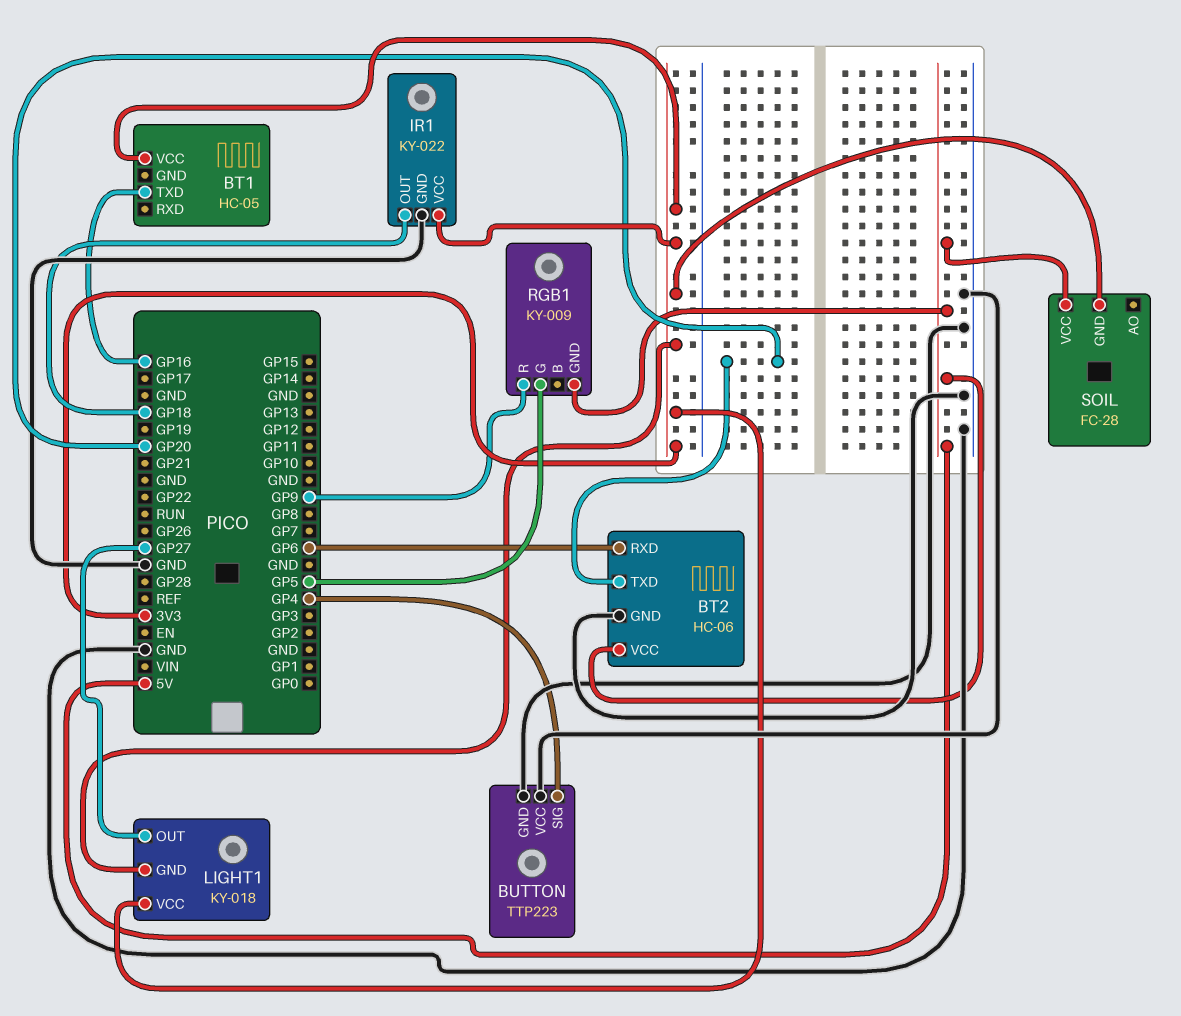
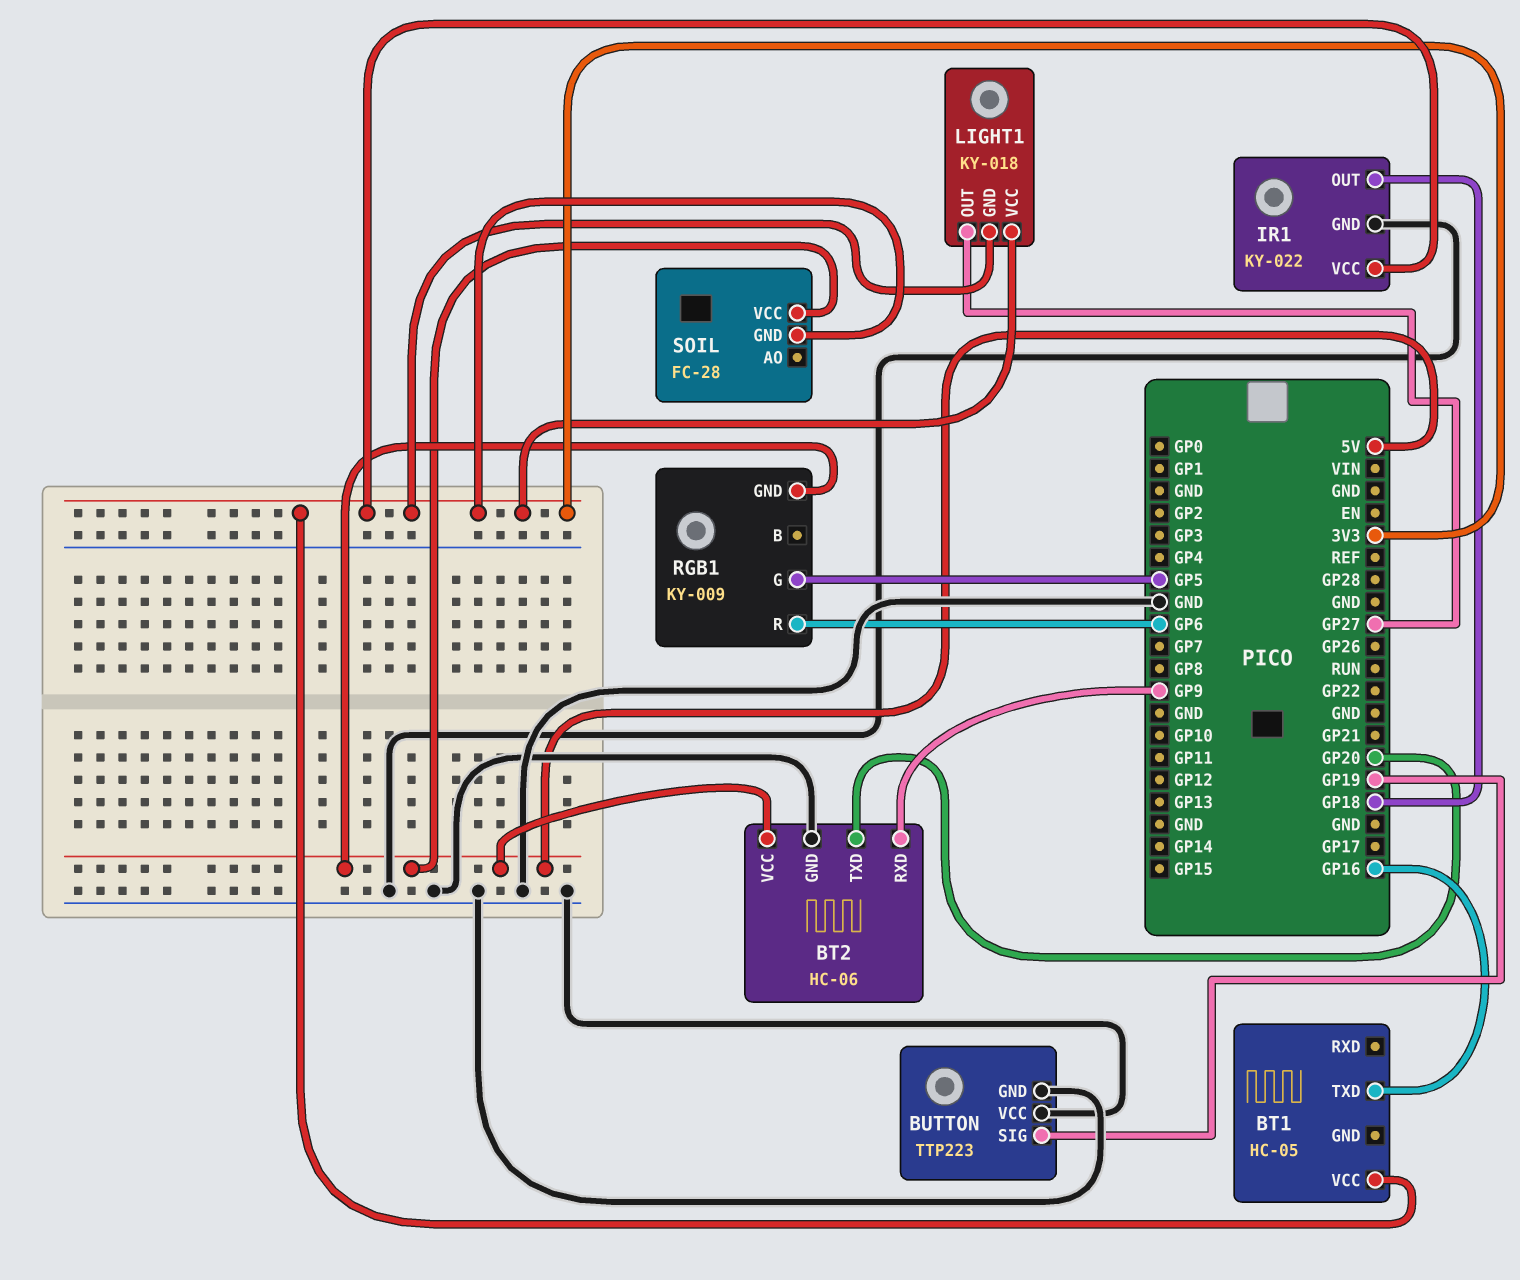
BT2 pin RXD: GP6 -> GP9
BUTTON pin SIG: GP4 -> GP19
RGB1 pin R: GP9 -> GP6

